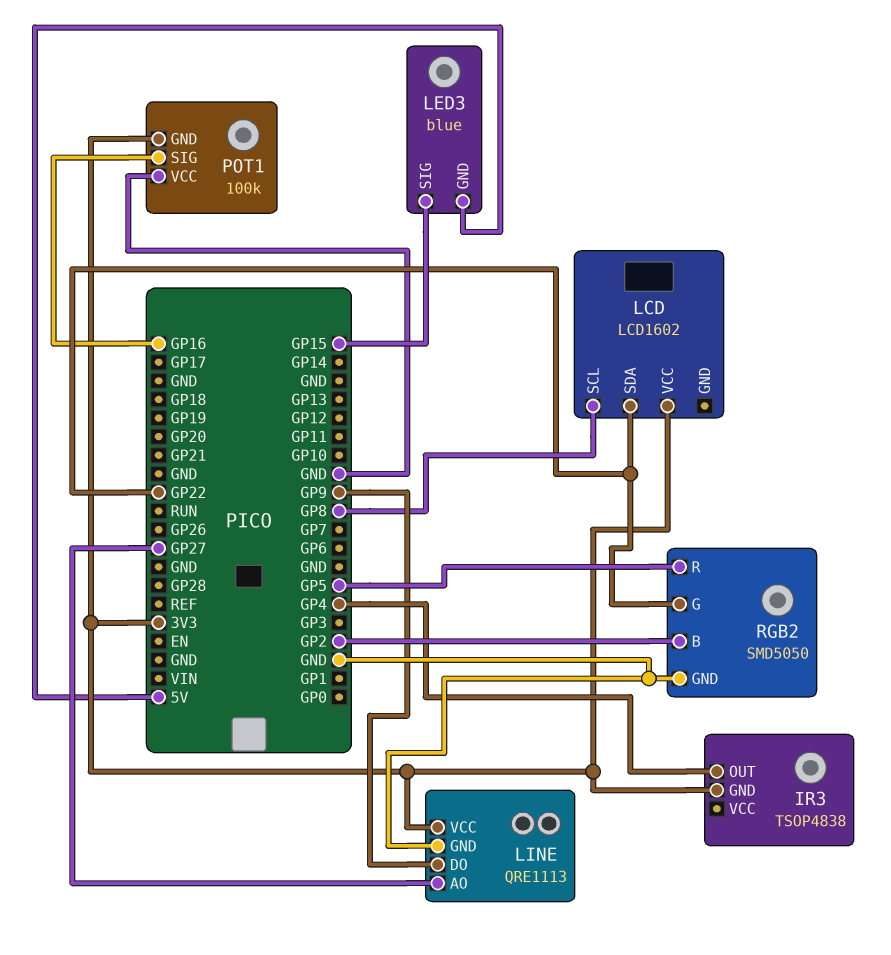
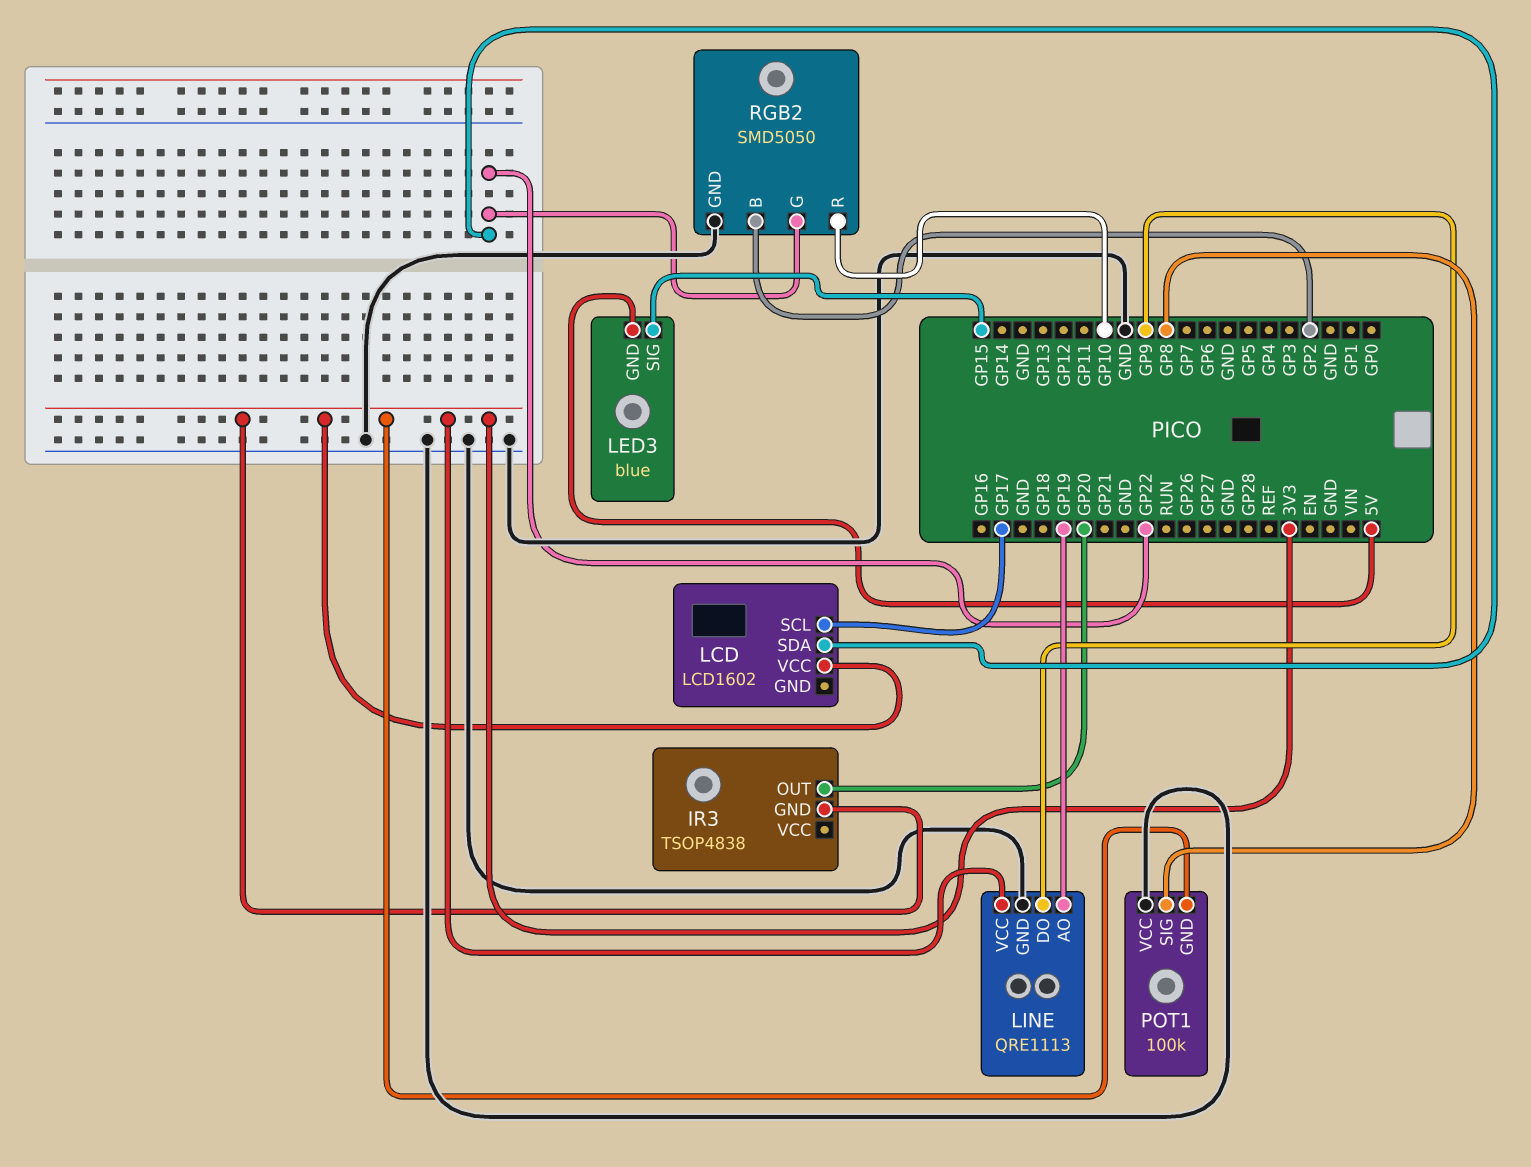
IR3 pin OUT: GP4 -> GP20
LCD pin SCL: GP8 -> GP17
LINE pin AO: GP27 -> GP19
POT1 pin SIG: GP16 -> GP8
RGB2 pin R: GP5 -> GP10

